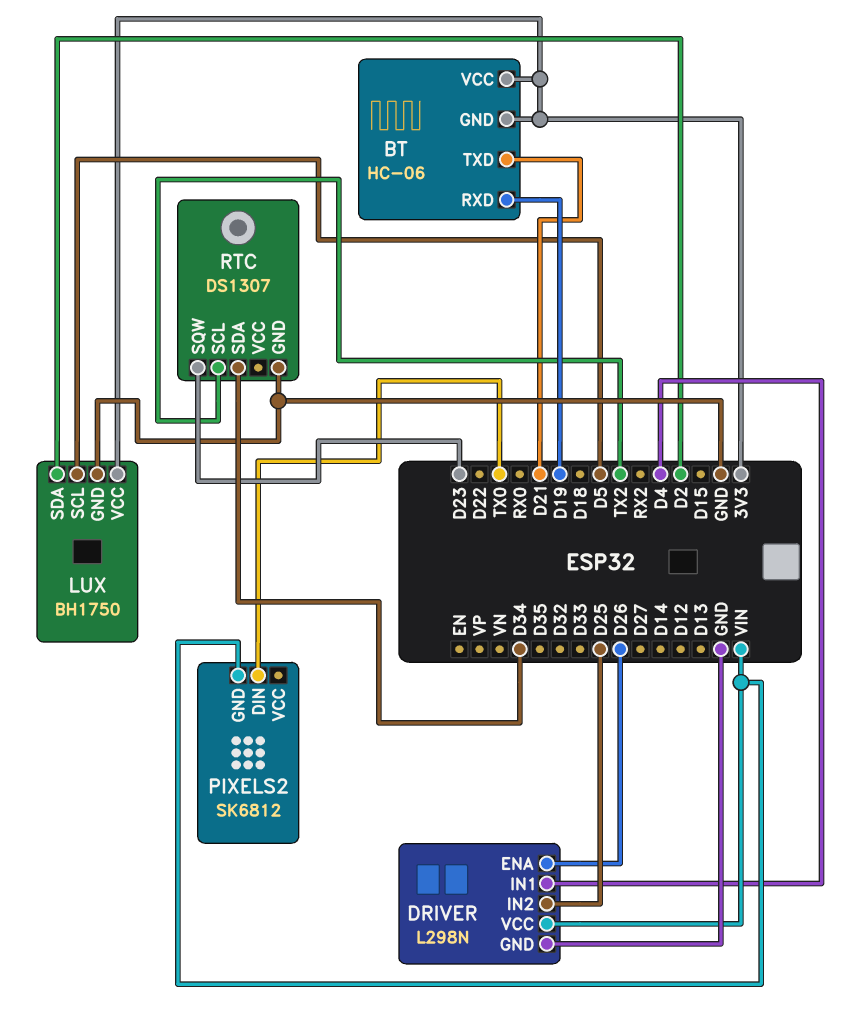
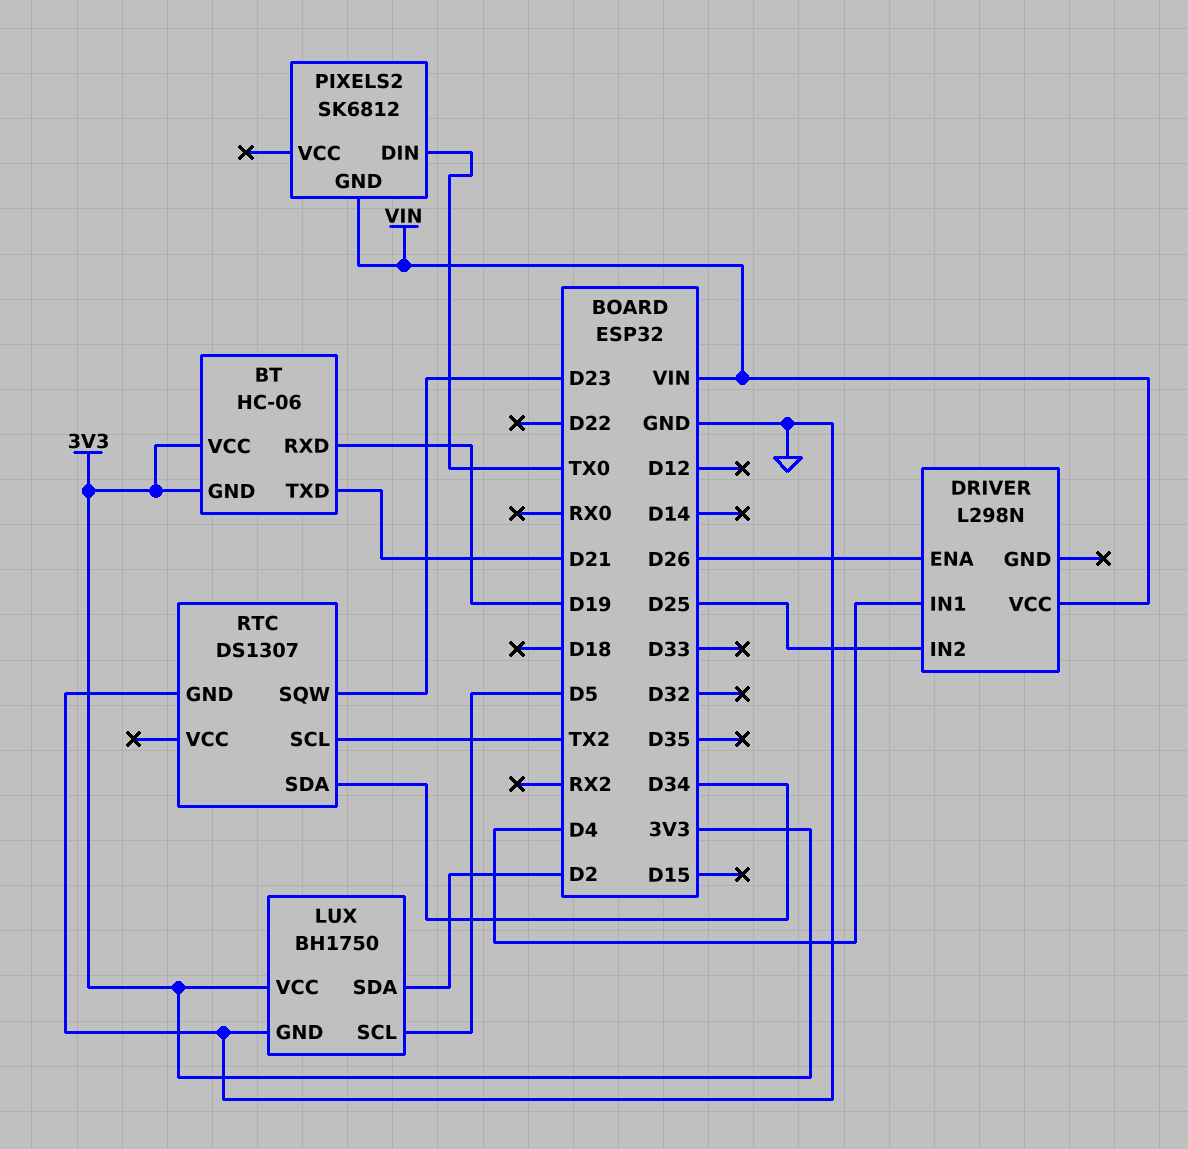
DRIVER pin GND: GND -> none

